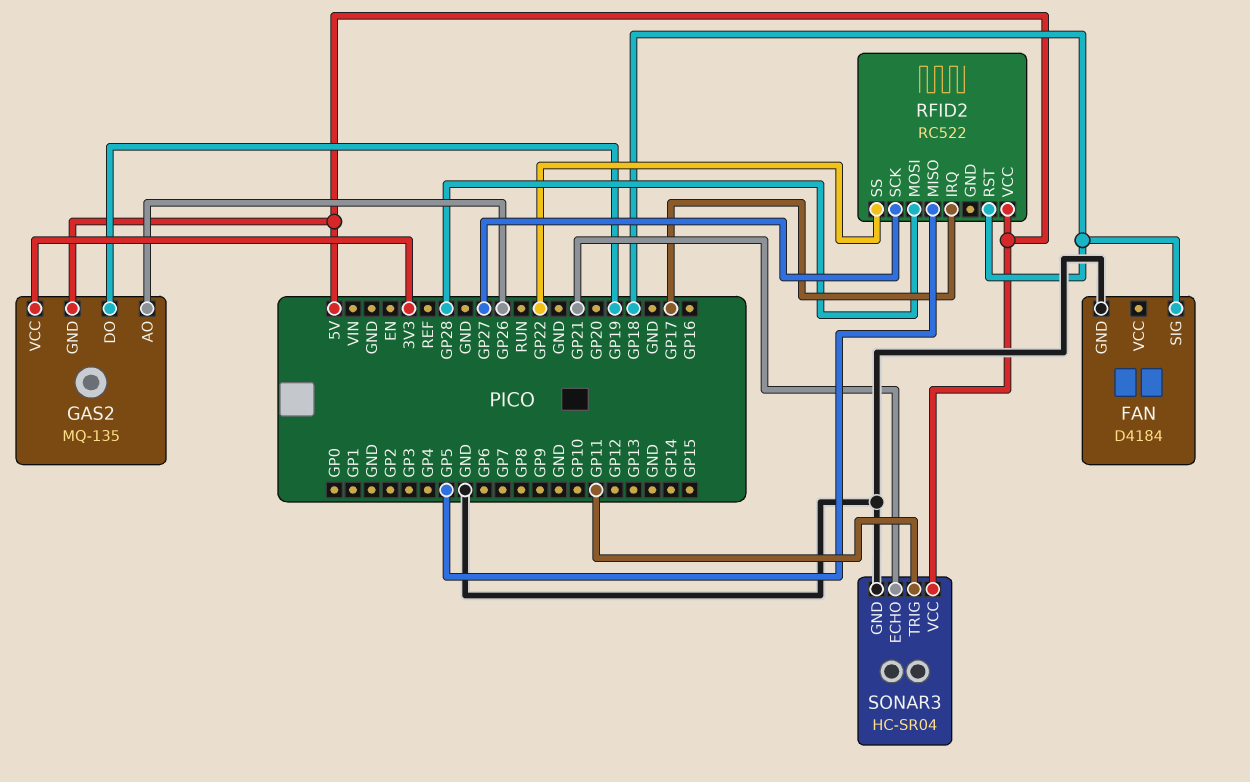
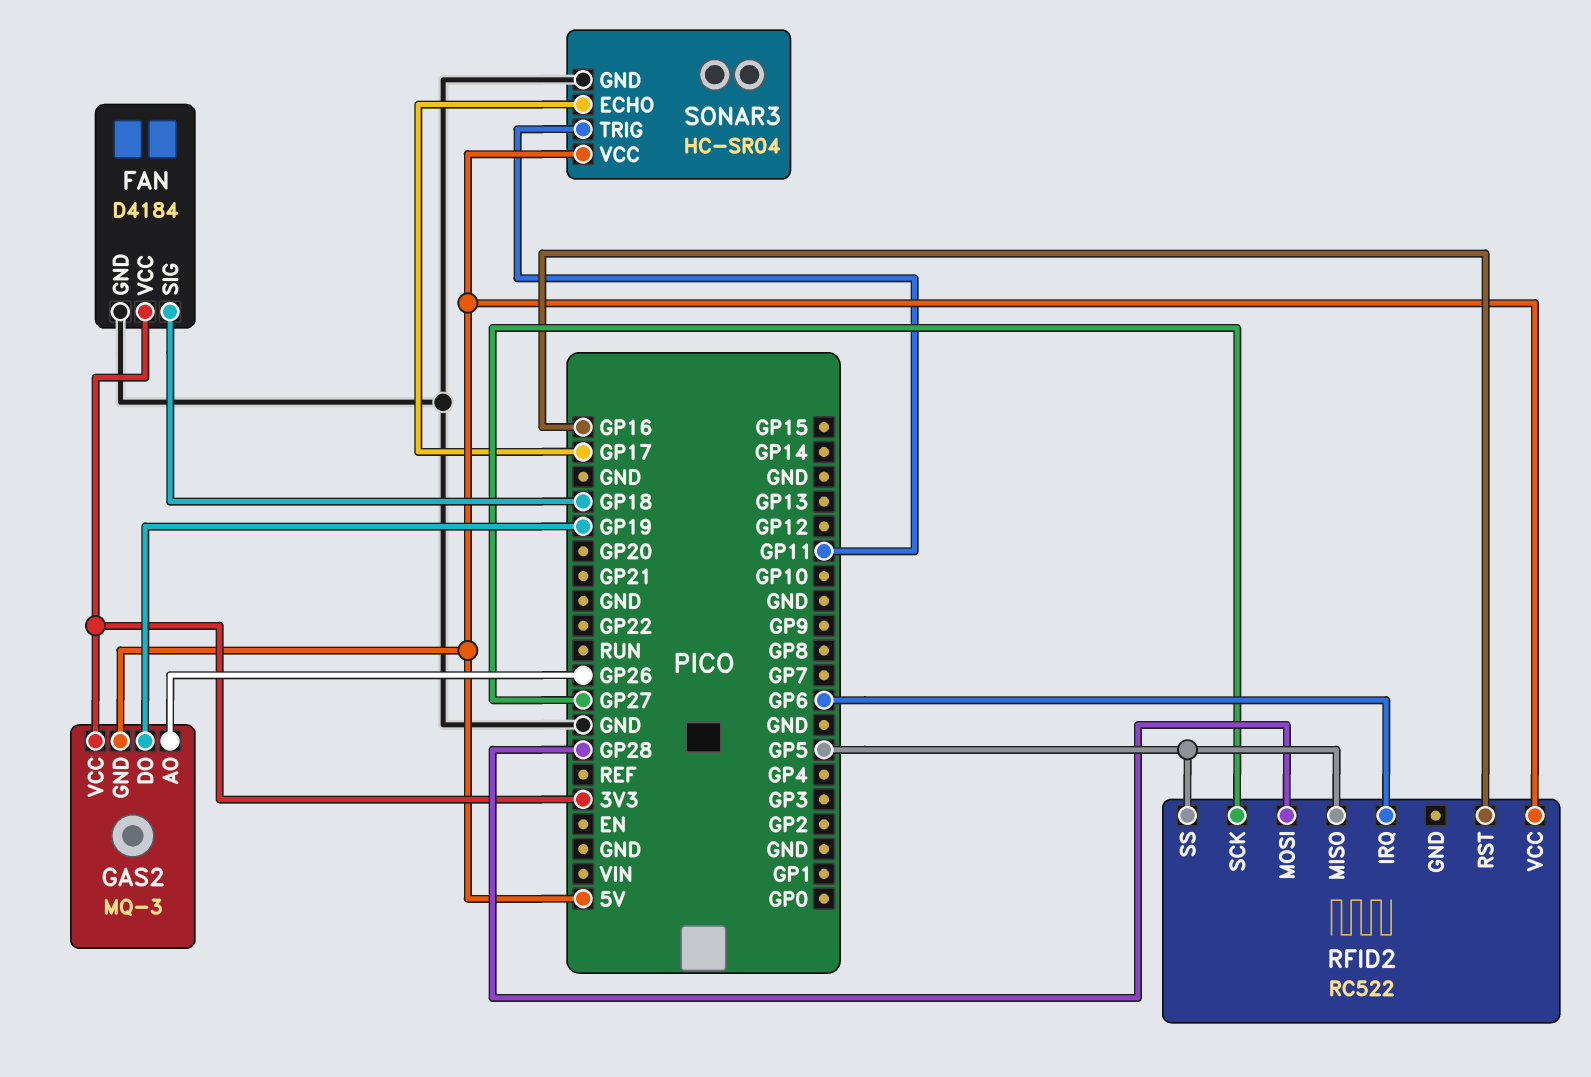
FAN pin VCC: none -> 3V3
GAS2: MQ-135 -> MQ-3
RFID2 pin IRQ: GP17 -> GP6
RFID2 pin RST: GP18 -> GP16
RFID2 pin SS: GP22 -> GP5
SONAR3 pin ECHO: GP21 -> GP17

